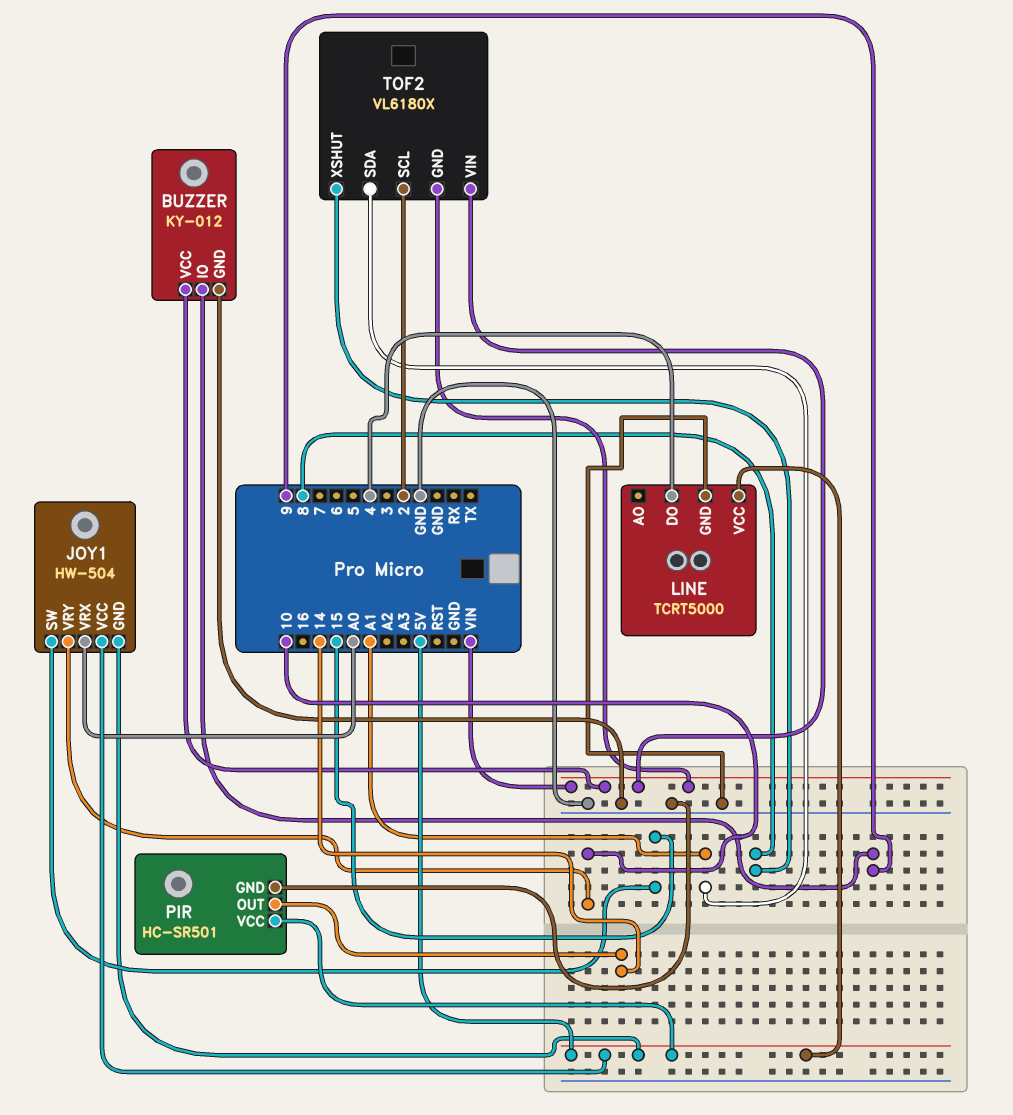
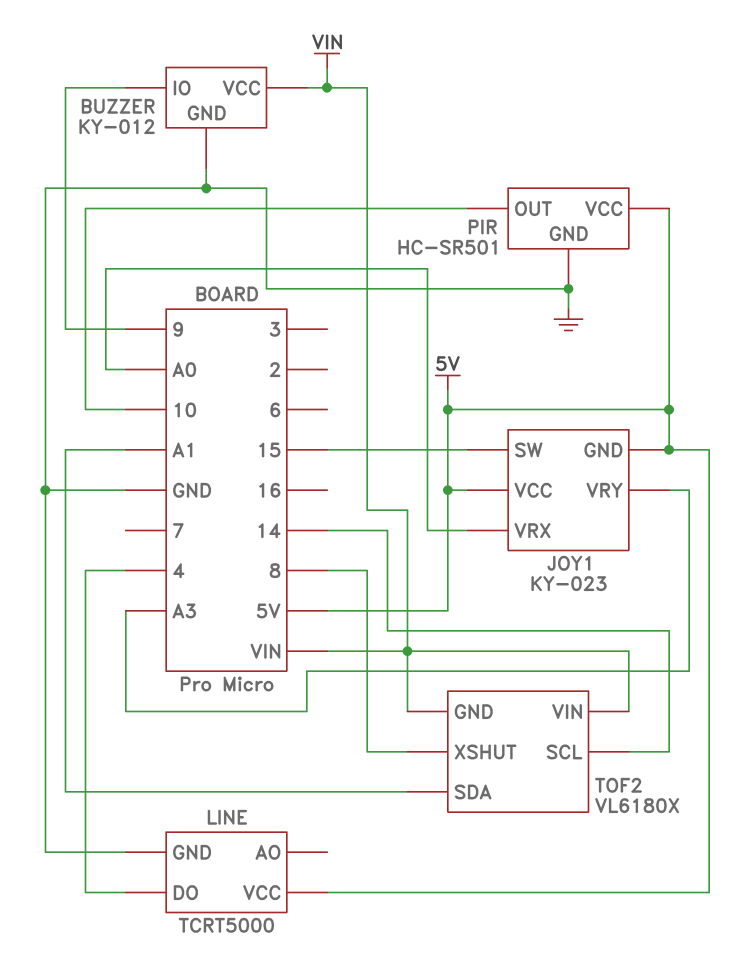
JOY1: HW-504 -> KY-023
JOY1 pin VRY: 10 -> A3
PIR pin OUT: 14 -> 10
TOF2 pin SCL: 2 -> 14

